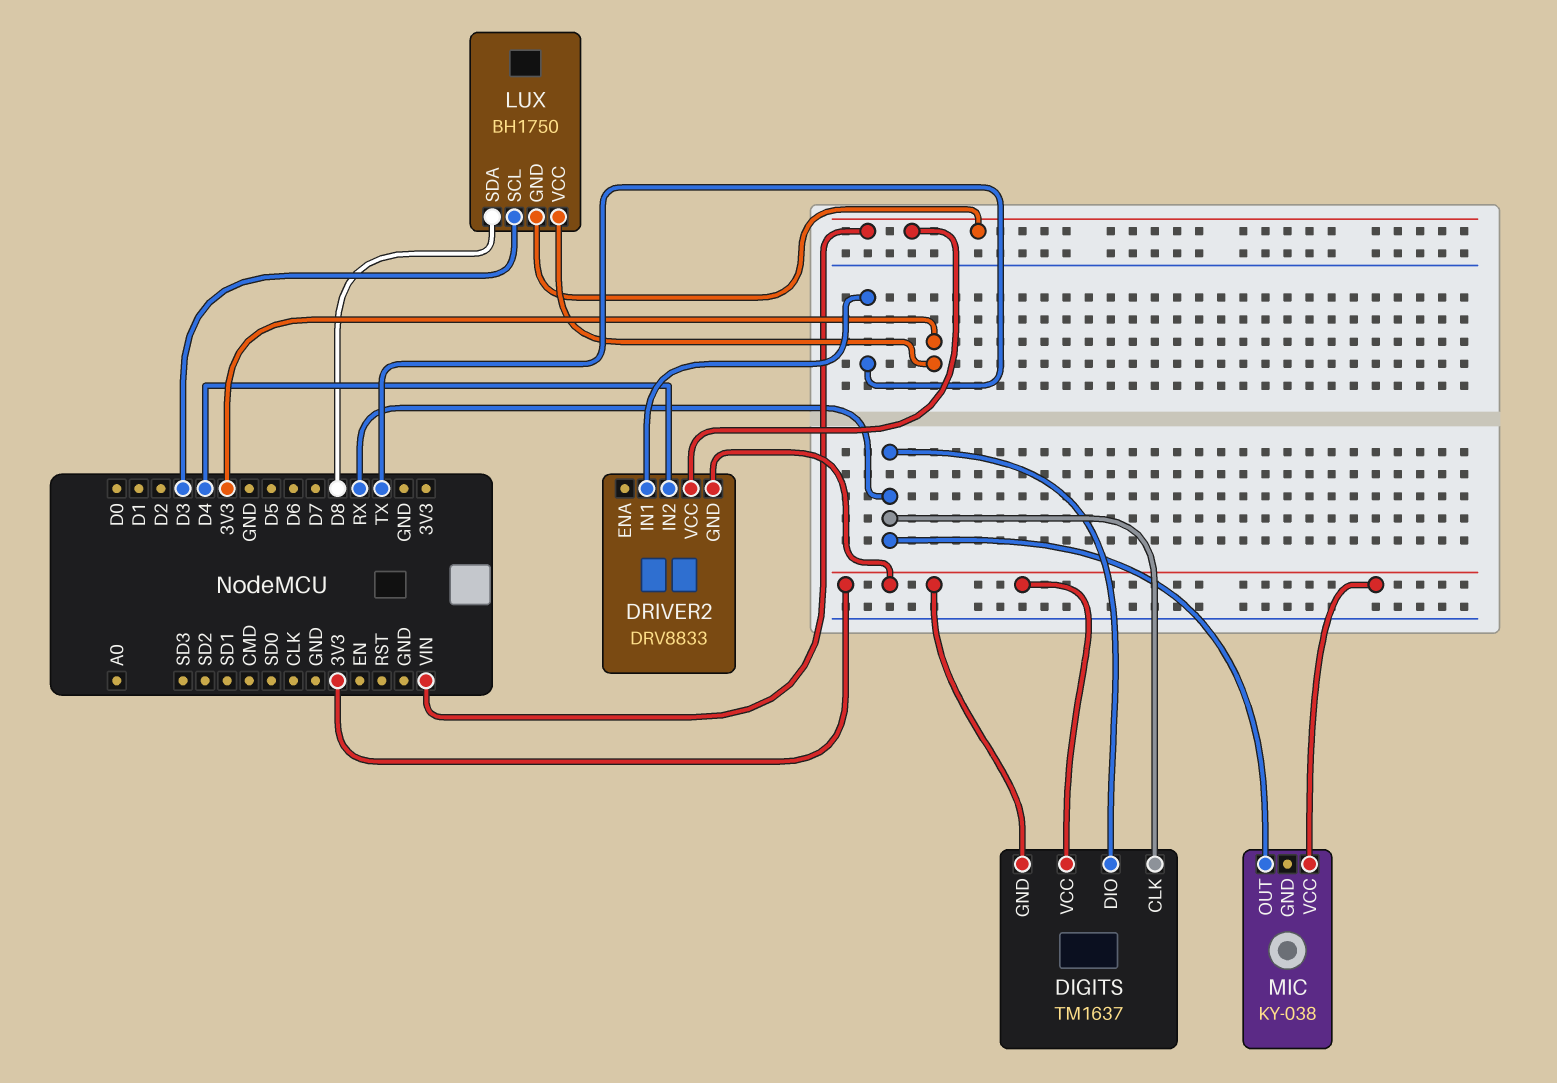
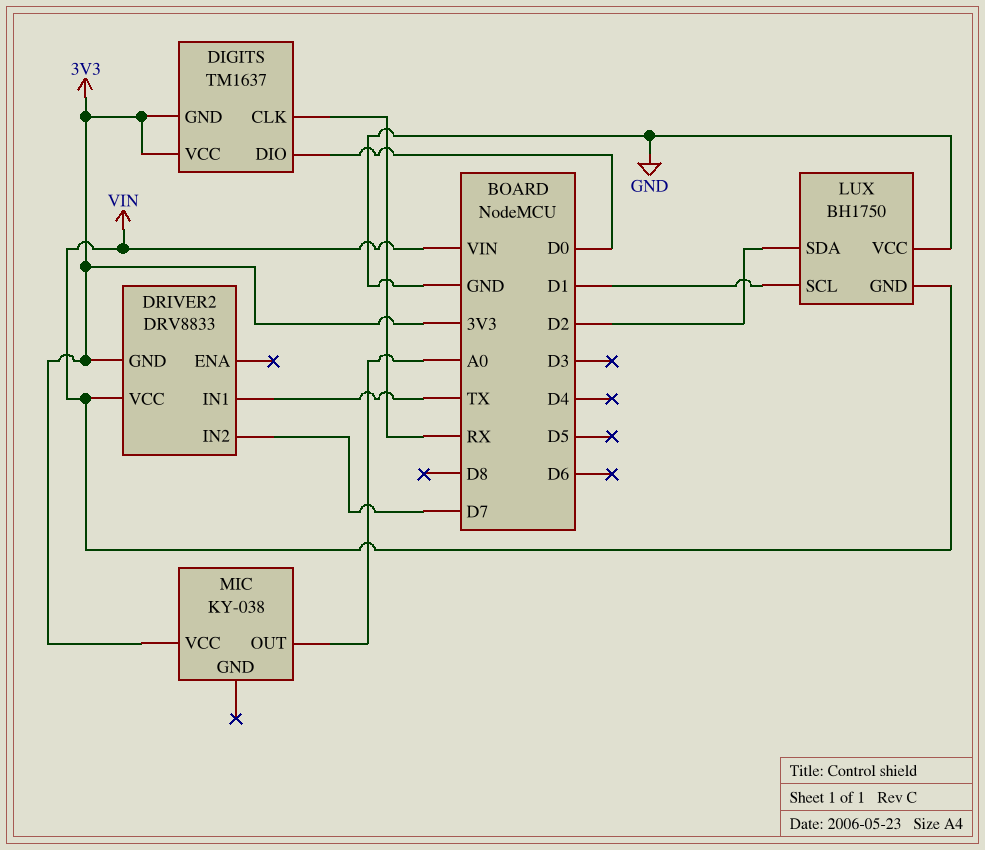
DIGITS pin DIO: RX -> D0
DRIVER2 pin IN2: D4 -> D7
LUX pin SCL: D3 -> D1
LUX pin SDA: D8 -> D2
LUX pin VCC: 3V3 -> GND
MIC pin OUT: RX -> A0

